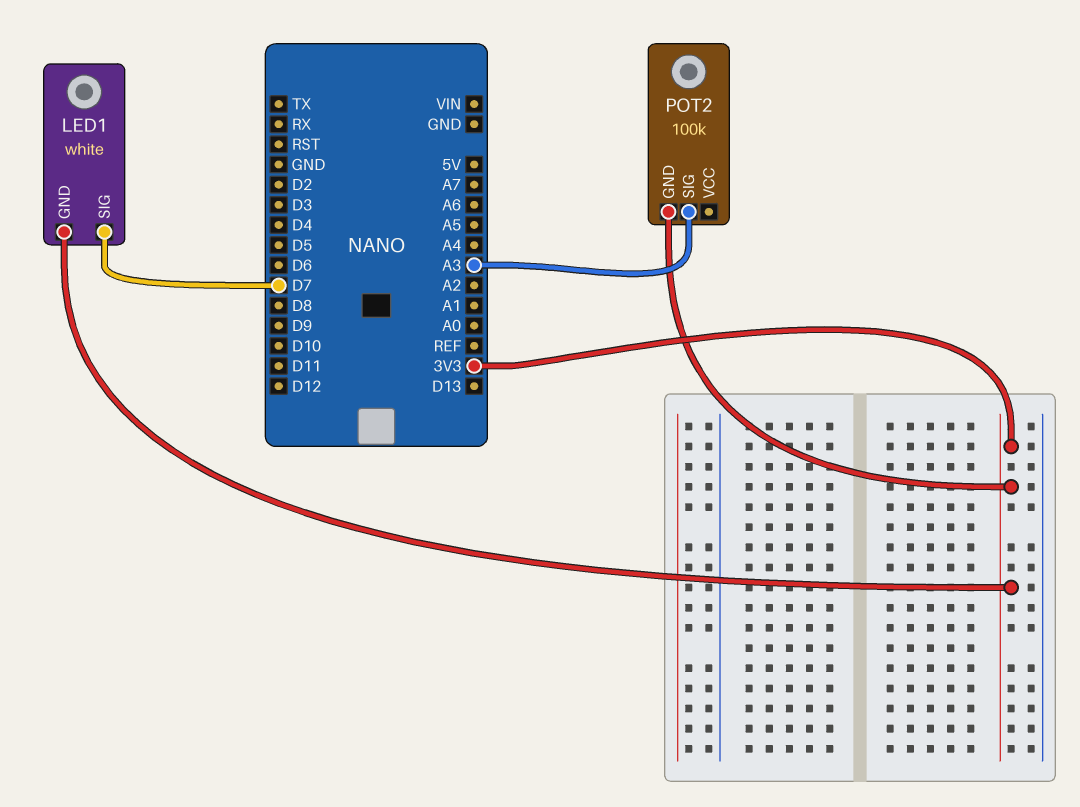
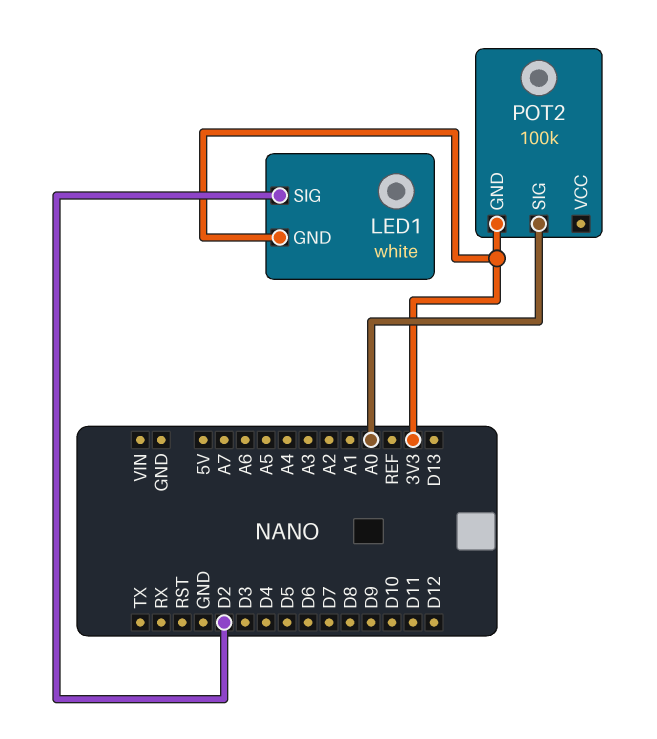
LED1 pin SIG: D7 -> D2
POT2 pin SIG: A3 -> A0

